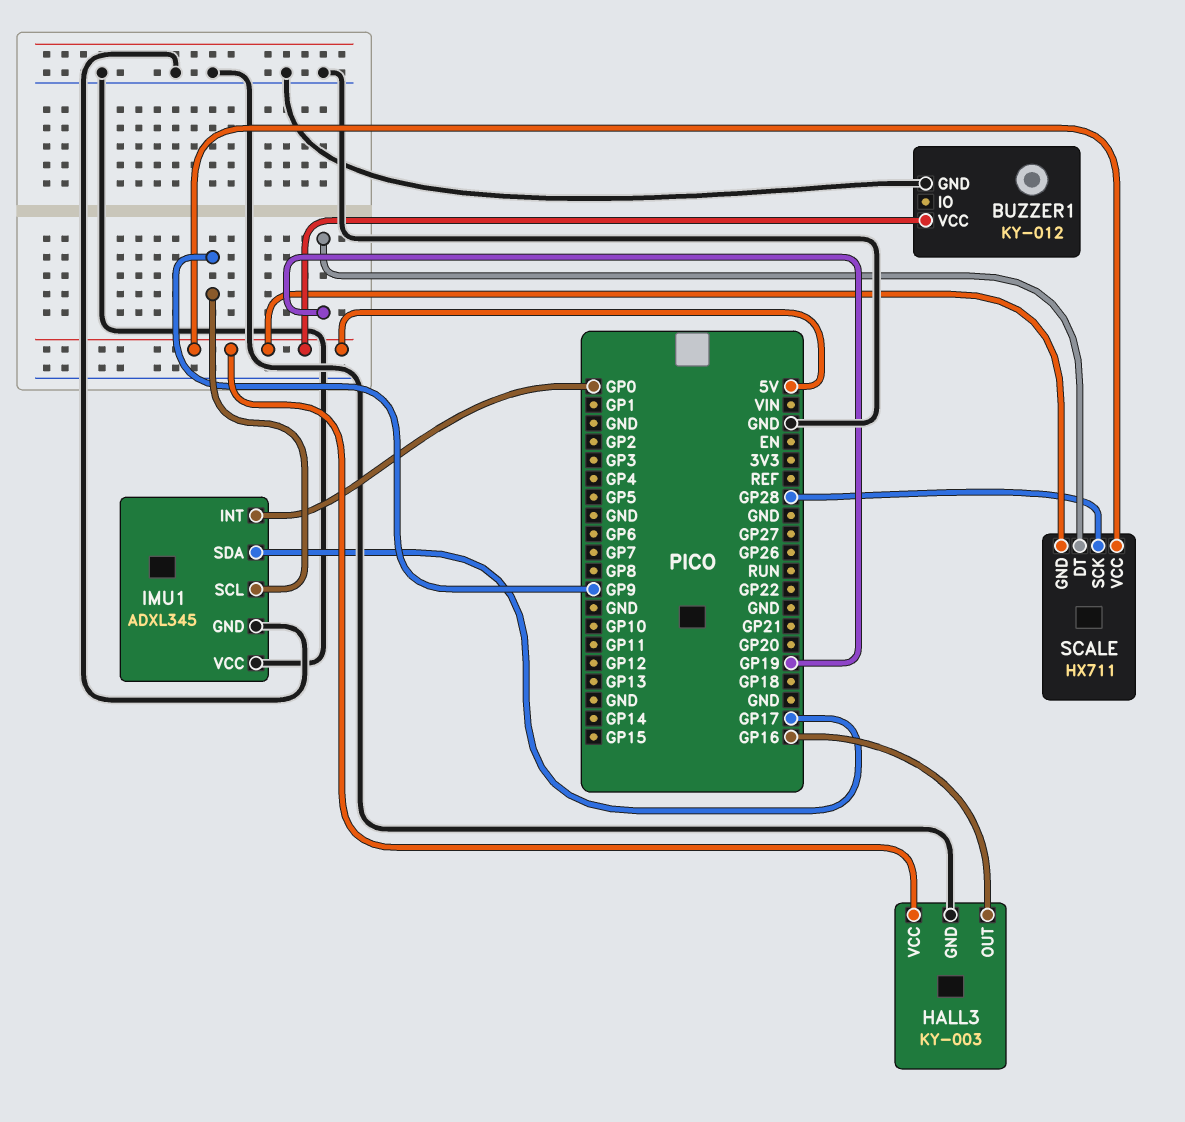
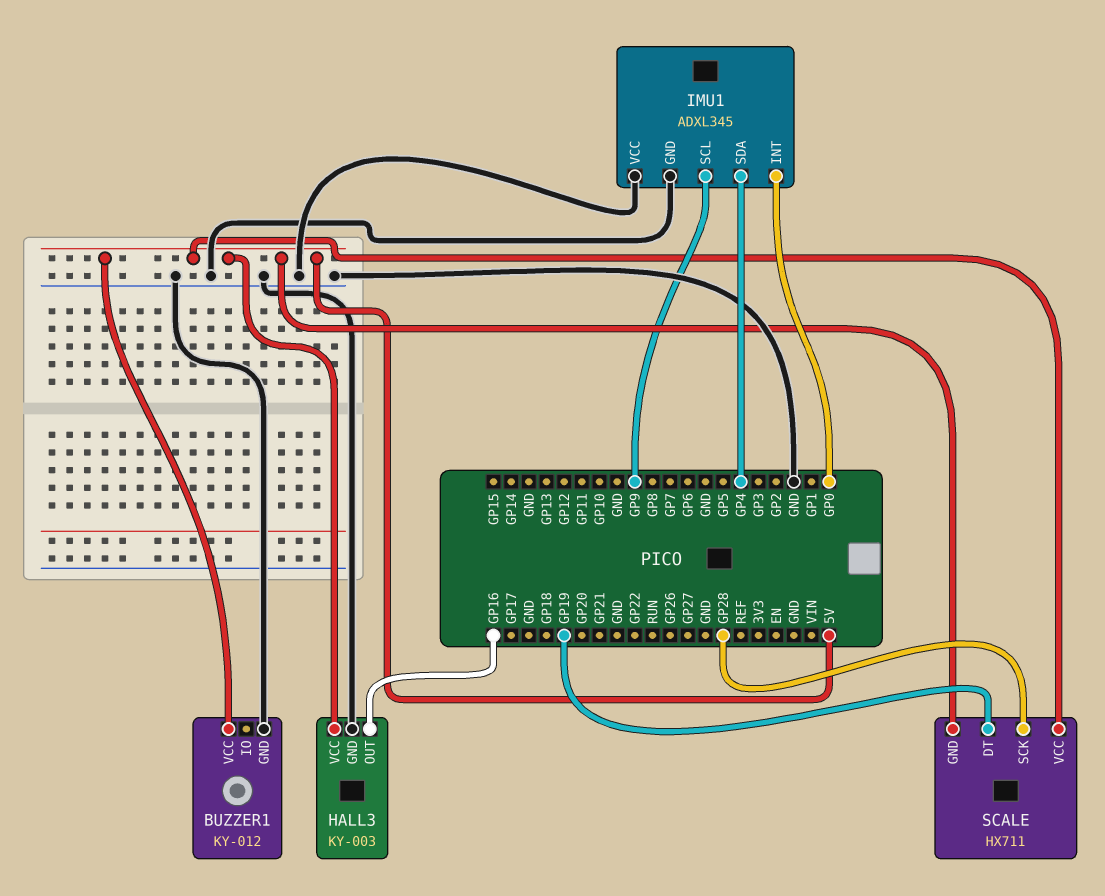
IMU1 pin SDA: GP17 -> GP4

